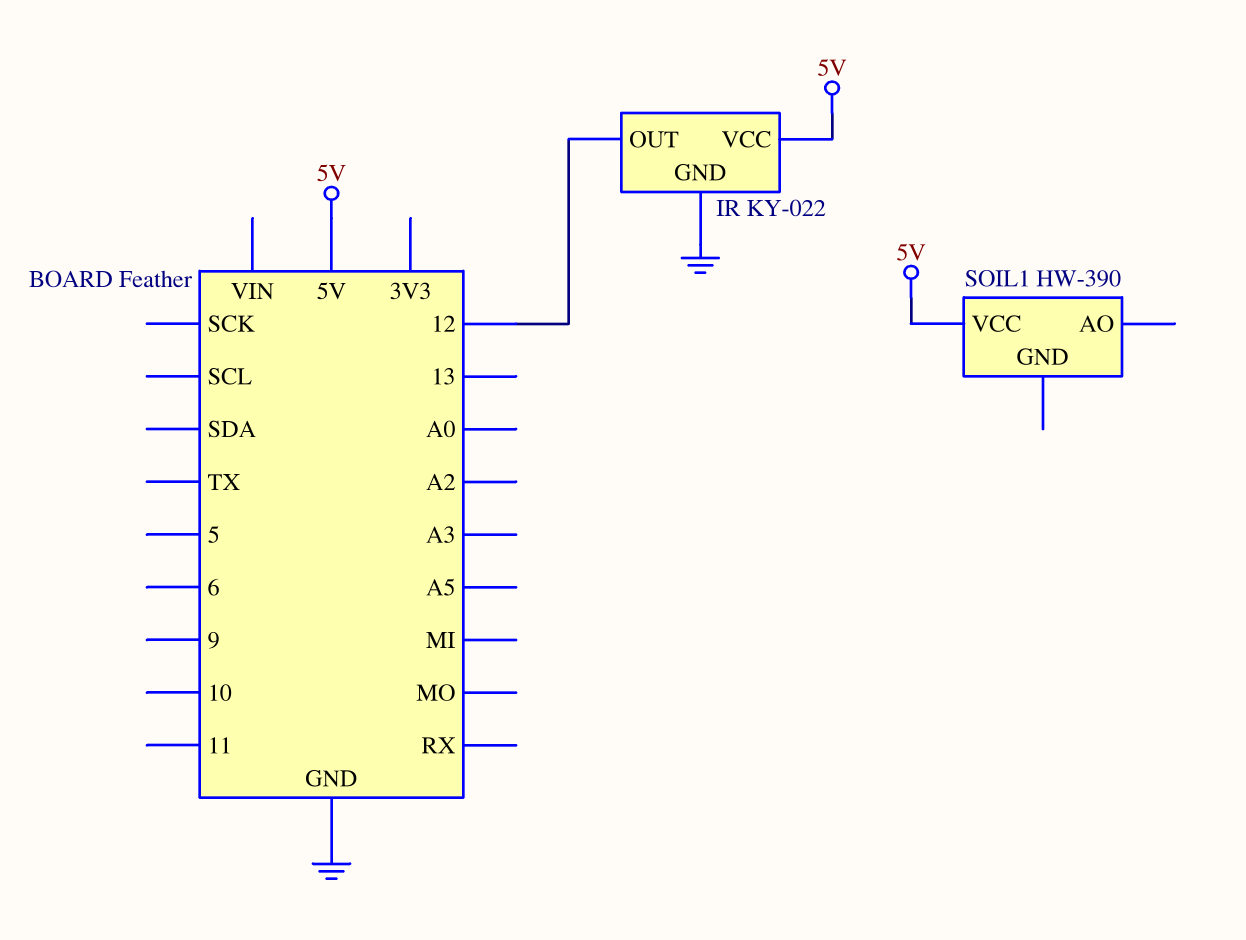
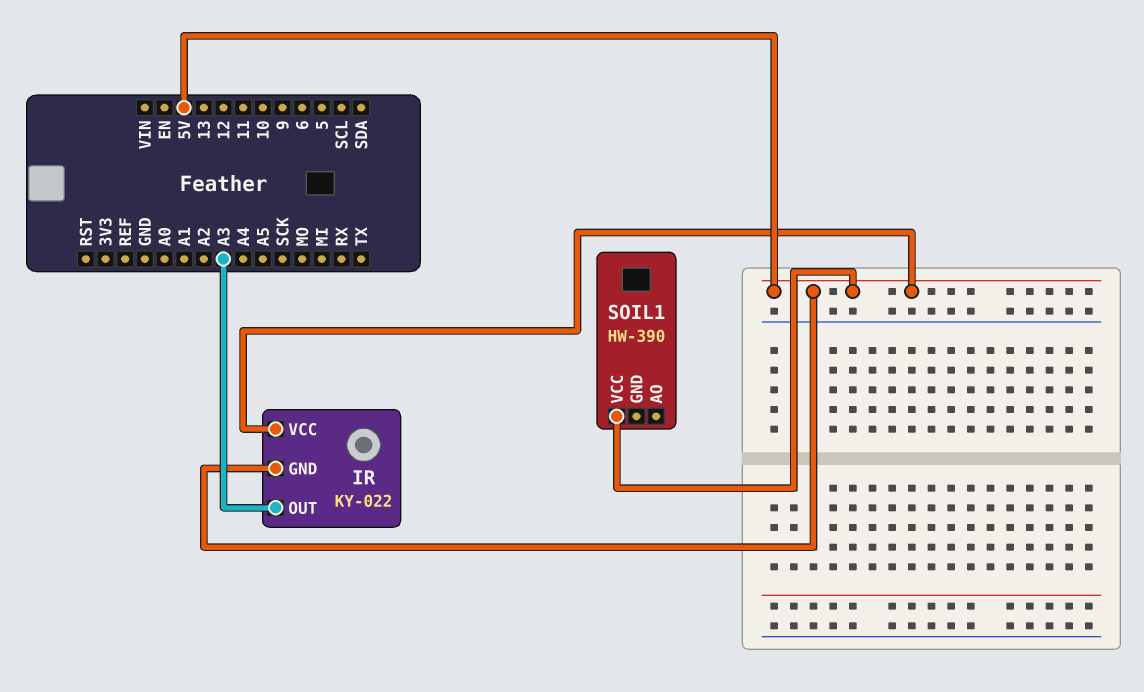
IR pin GND: GND -> 5V
IR pin OUT: 12 -> A3

